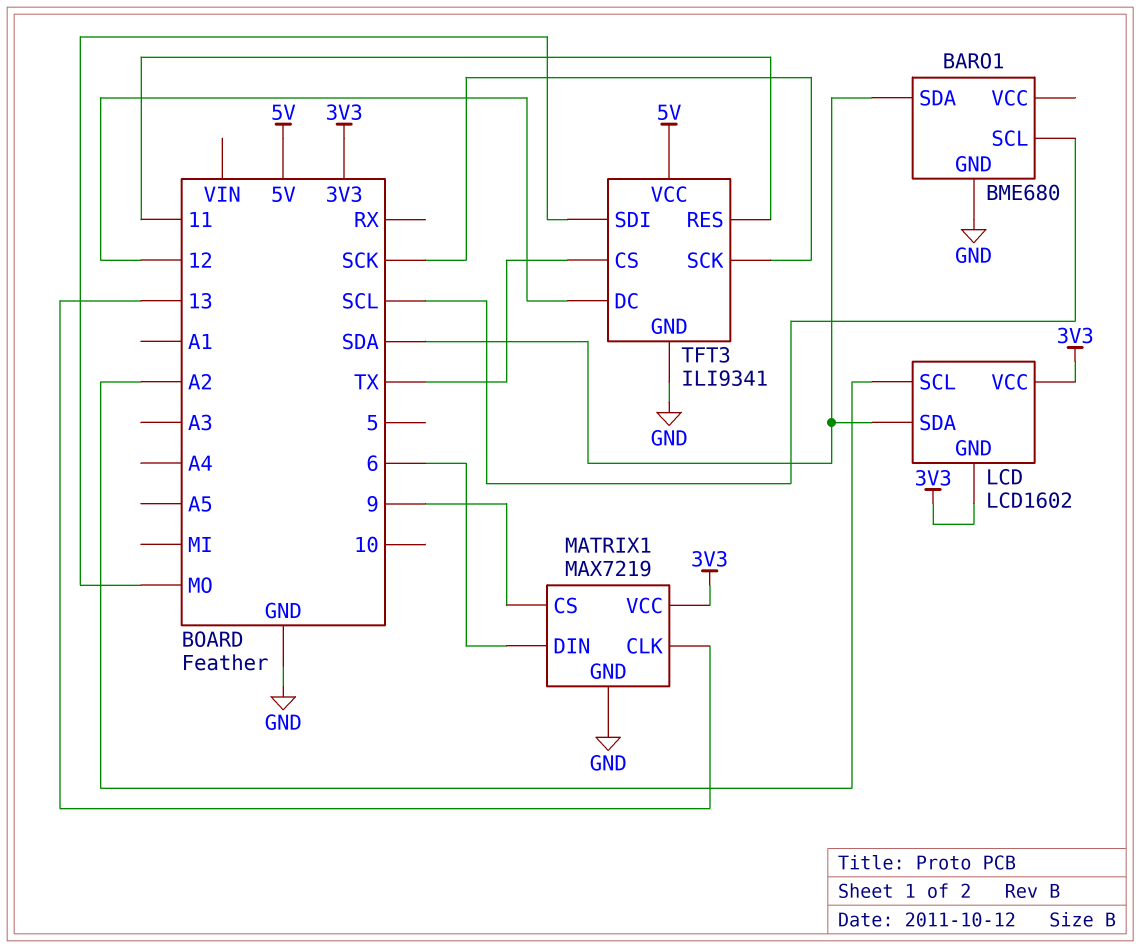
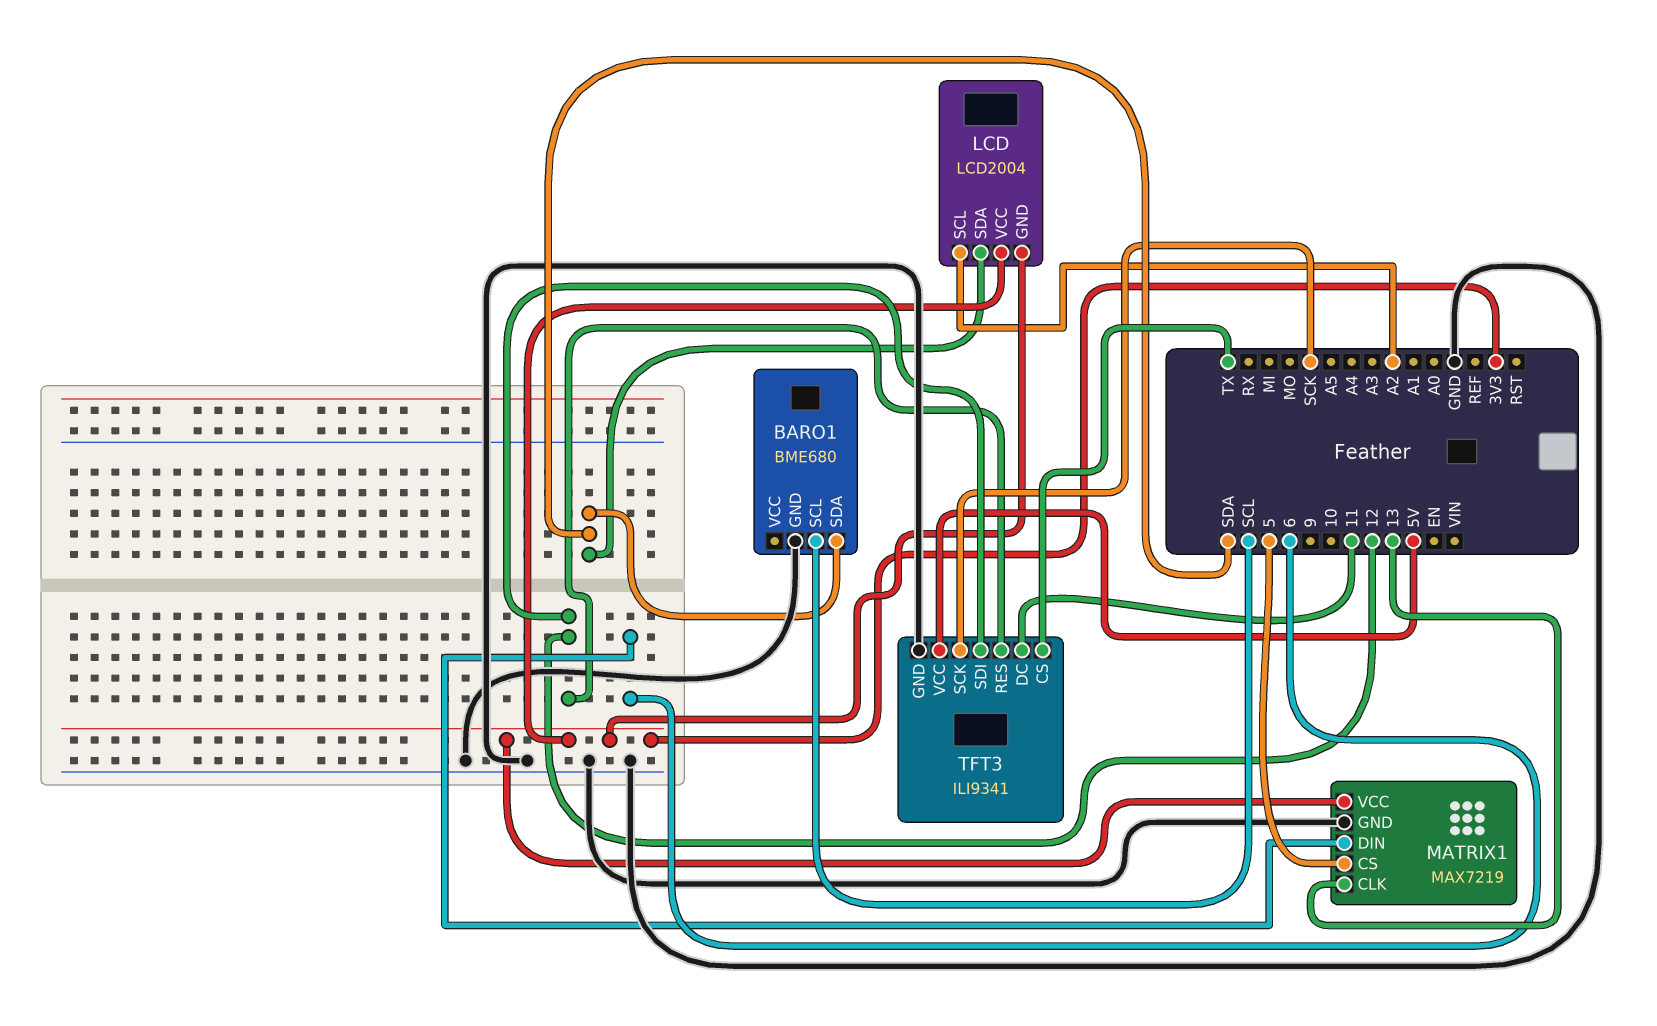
LCD: LCD1602 -> LCD2004
MATRIX1 pin CS: 9 -> 5
TFT3 pin DC: 12 -> 11
TFT3 pin RES: 11 -> 12
TFT3 pin SDI: MO -> 12

